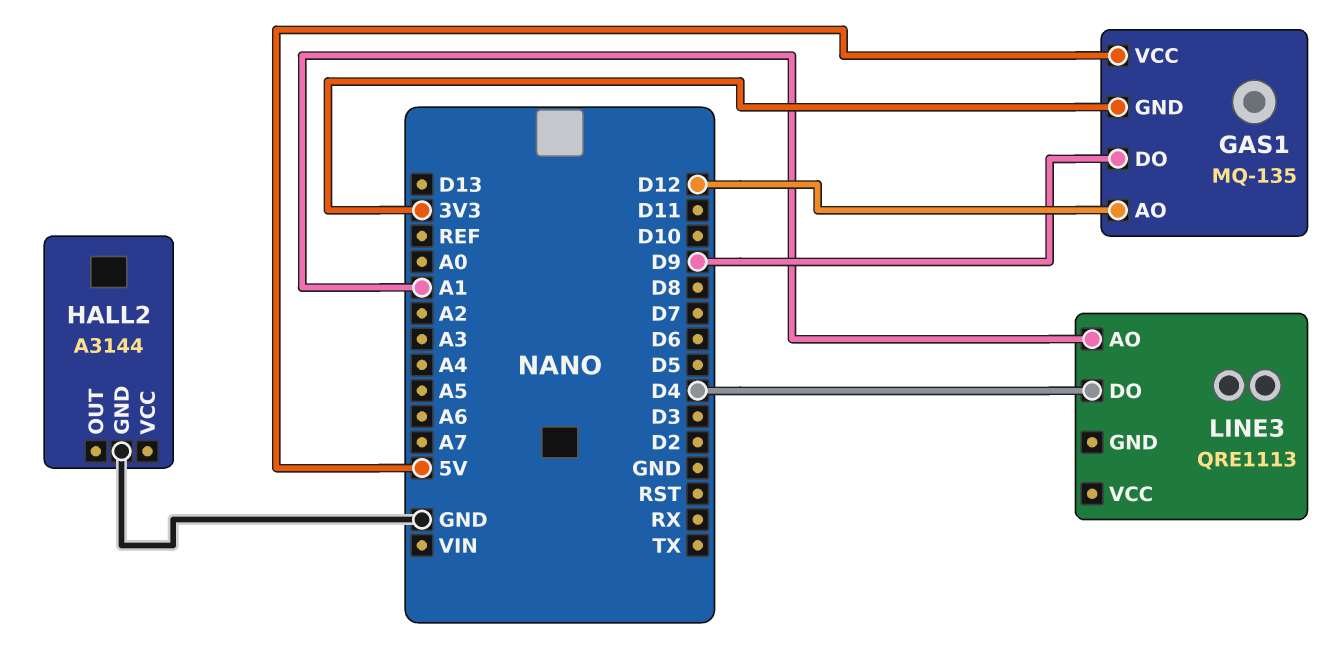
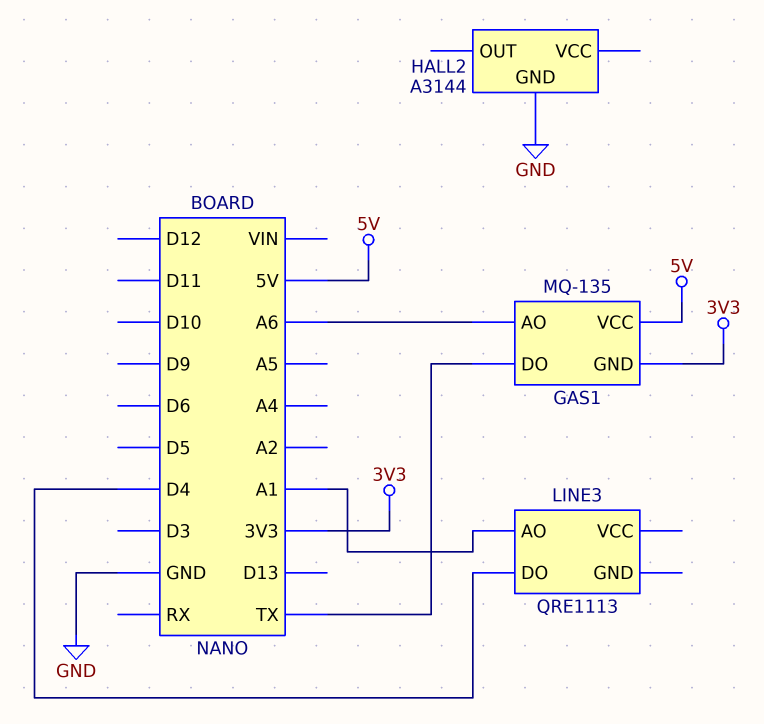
GAS1 pin AO: D12 -> A6
GAS1 pin DO: D9 -> TX

